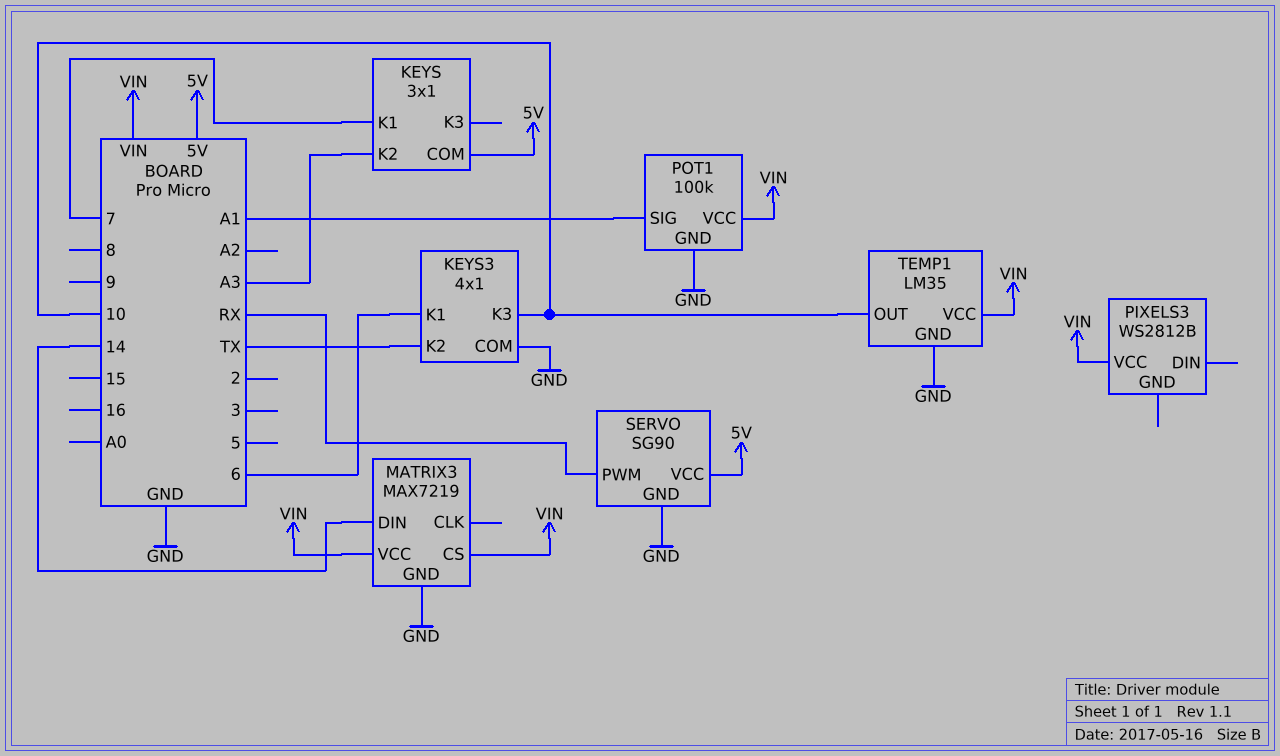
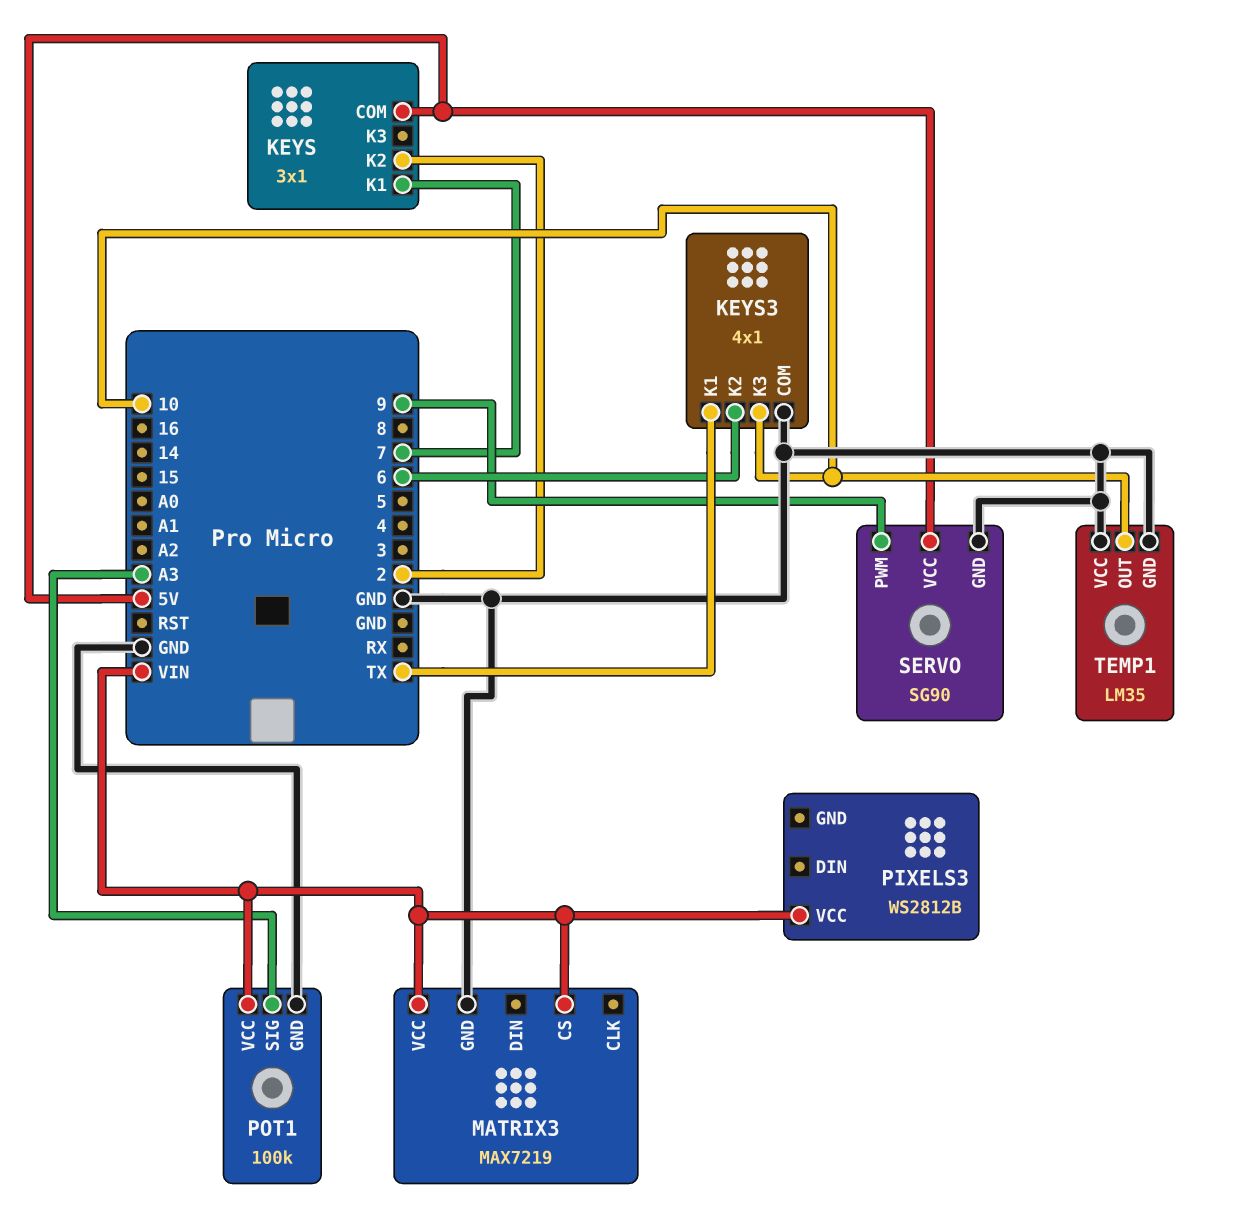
KEYS pin K2: A3 -> 2
KEYS3 pin K1: 6 -> TX
KEYS3 pin K2: TX -> 6
MATRIX3 pin DIN: 14 -> none
POT1 pin SIG: A1 -> A3
SERVO pin PWM: RX -> 9
TEMP1 pin VCC: VIN -> GND

